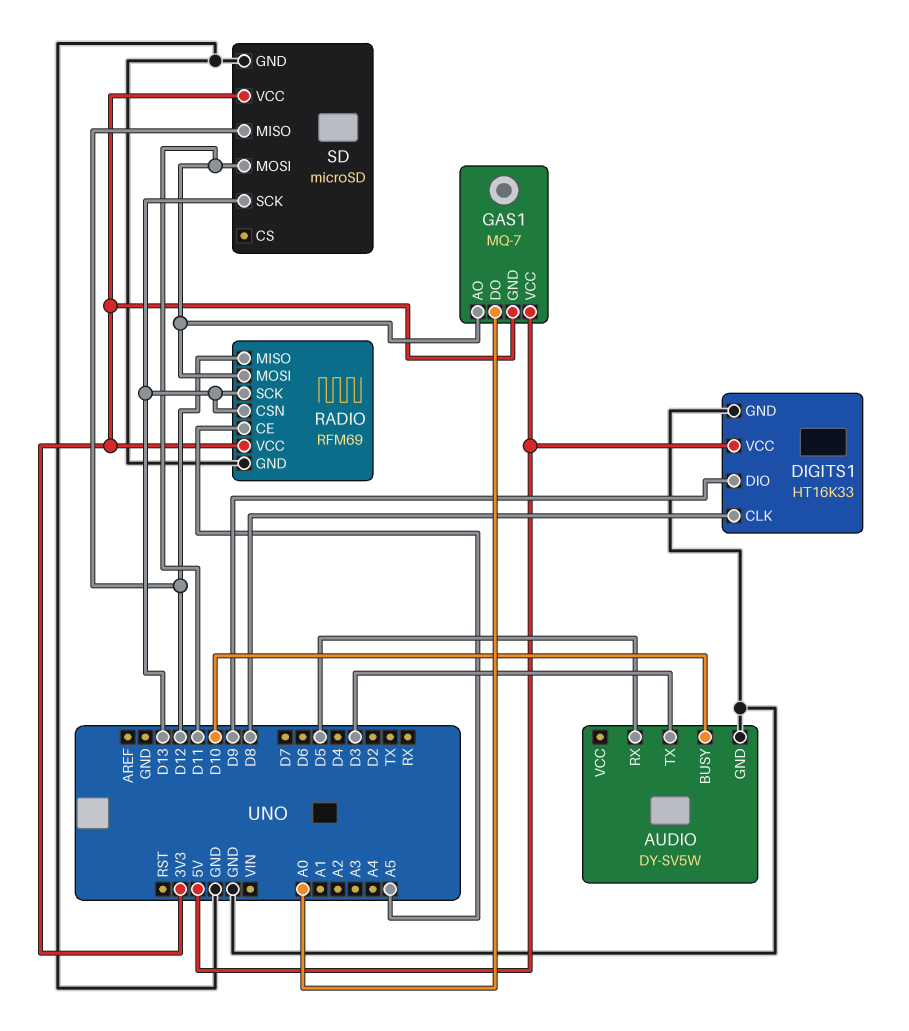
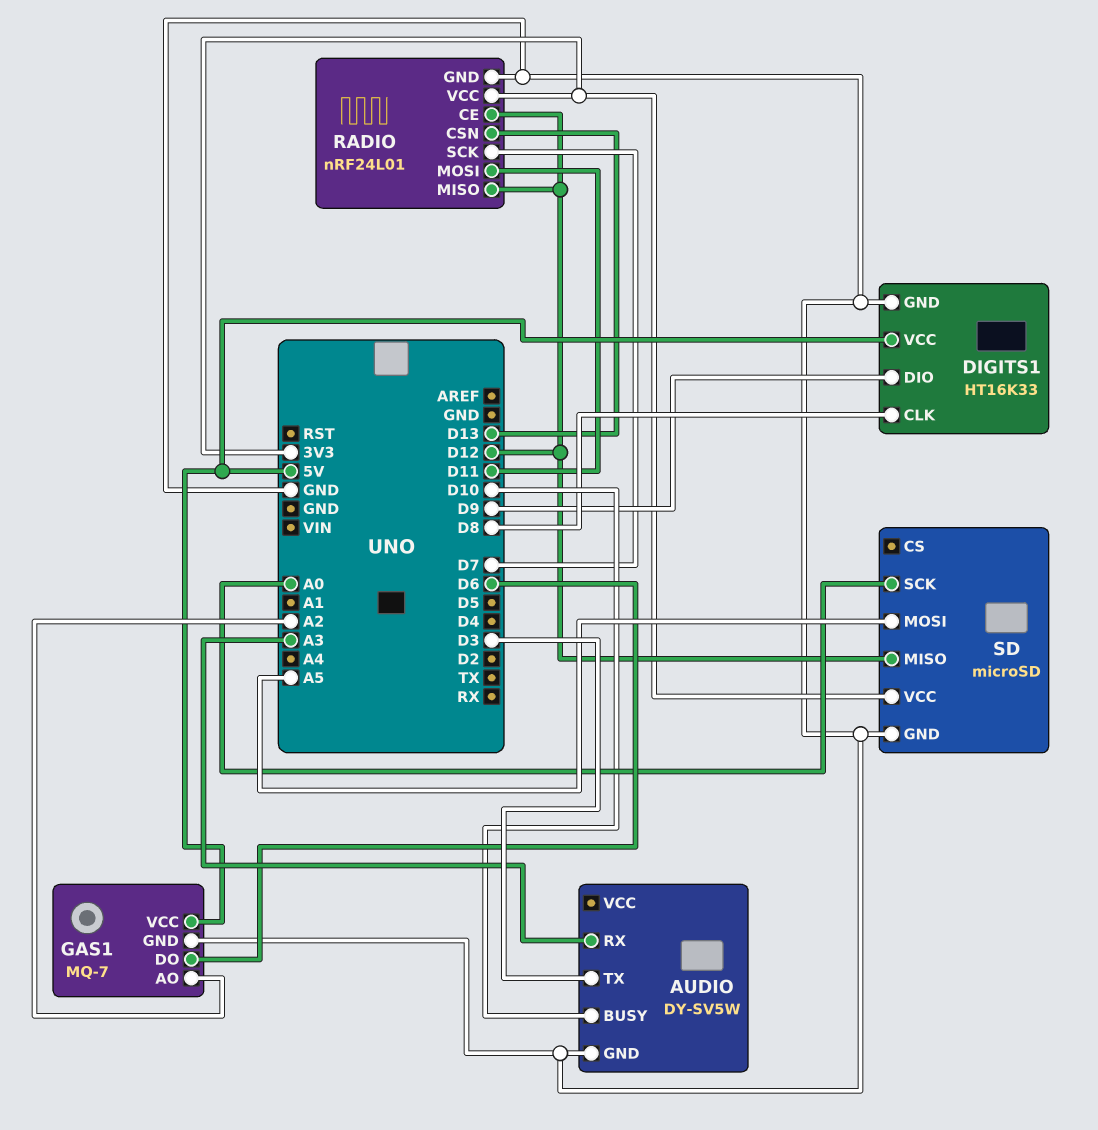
AUDIO pin RX: D5 -> A3
GAS1 pin AO: D11 -> A2
GAS1 pin DO: A0 -> D6
GAS1 pin GND: 3V3 -> GND
RADIO: RFM69 -> nRF24L01
RADIO pin CE: A5 -> D12
RADIO pin SCK: D13 -> D7
SD pin MOSI: D11 -> A5
SD pin SCK: D13 -> A0

